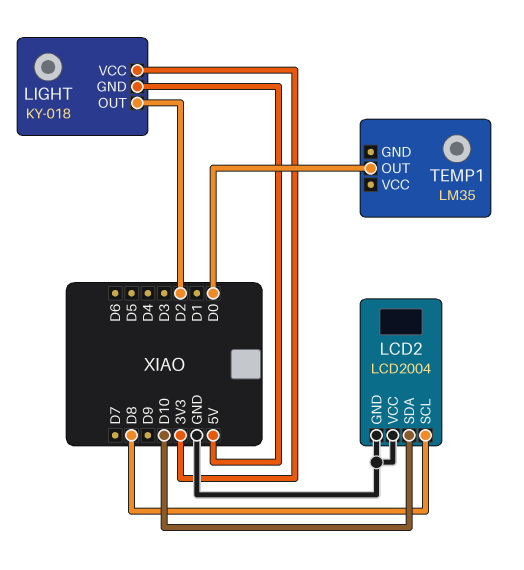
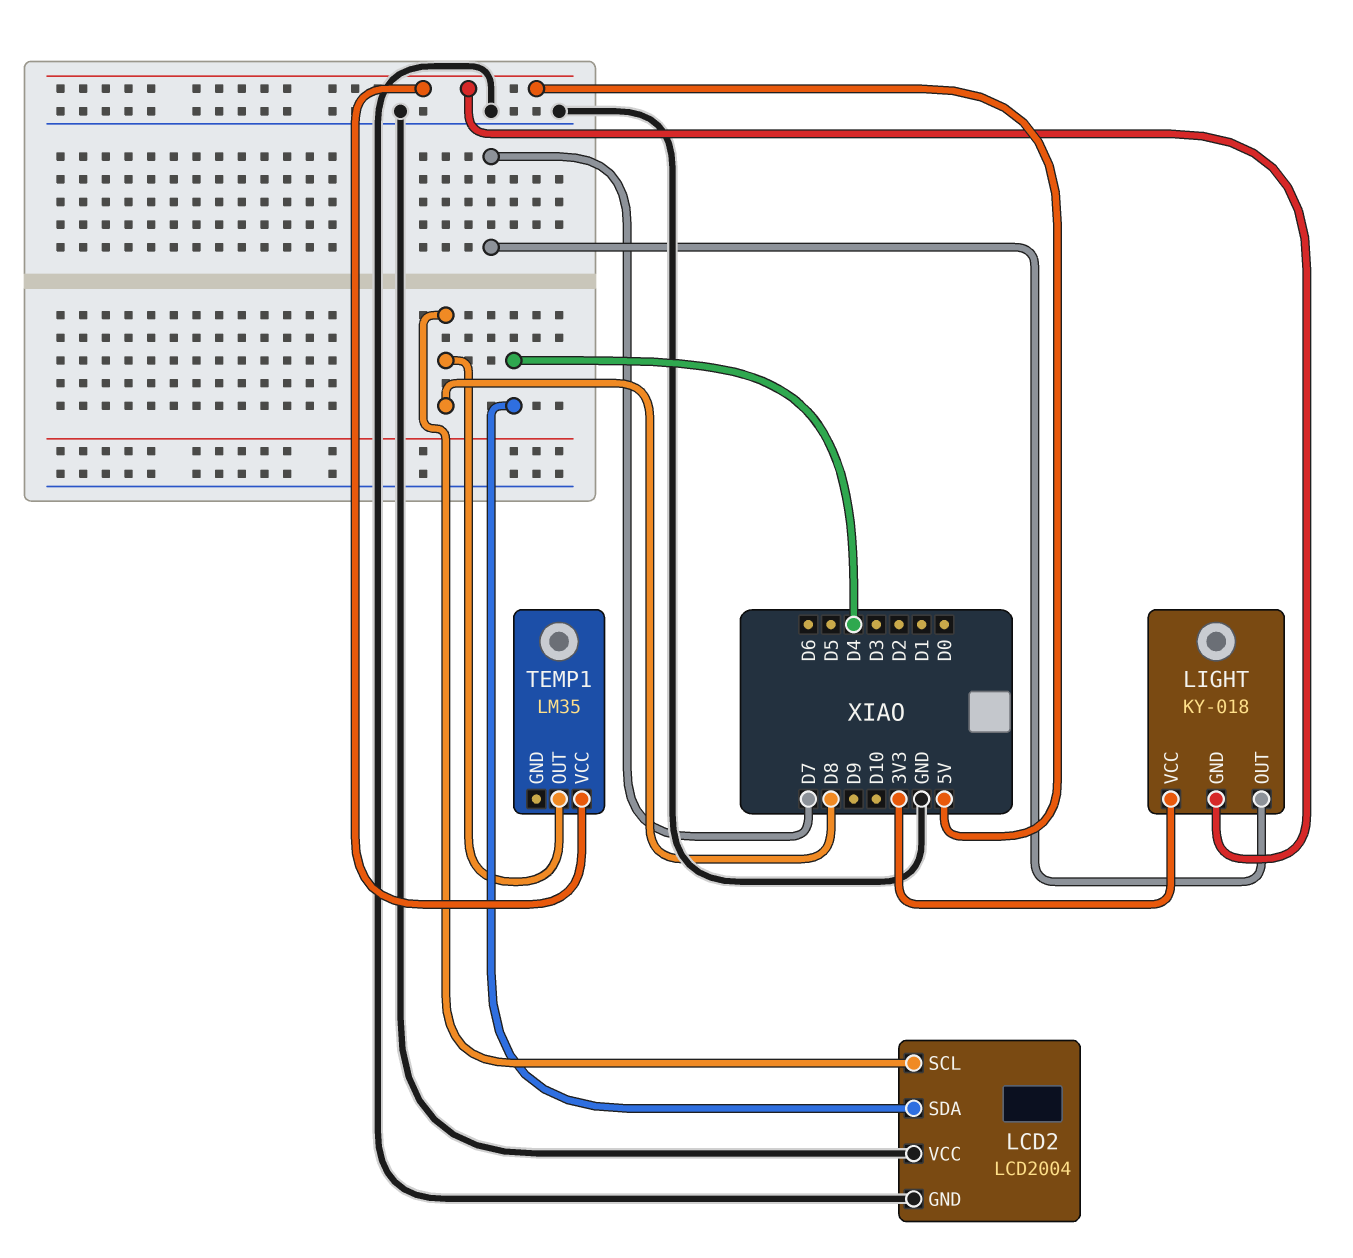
LCD2 pin SDA: D10 -> D4
LIGHT pin OUT: D2 -> D7
TEMP1 pin OUT: D0 -> D8
TEMP1 pin VCC: none -> 5V

